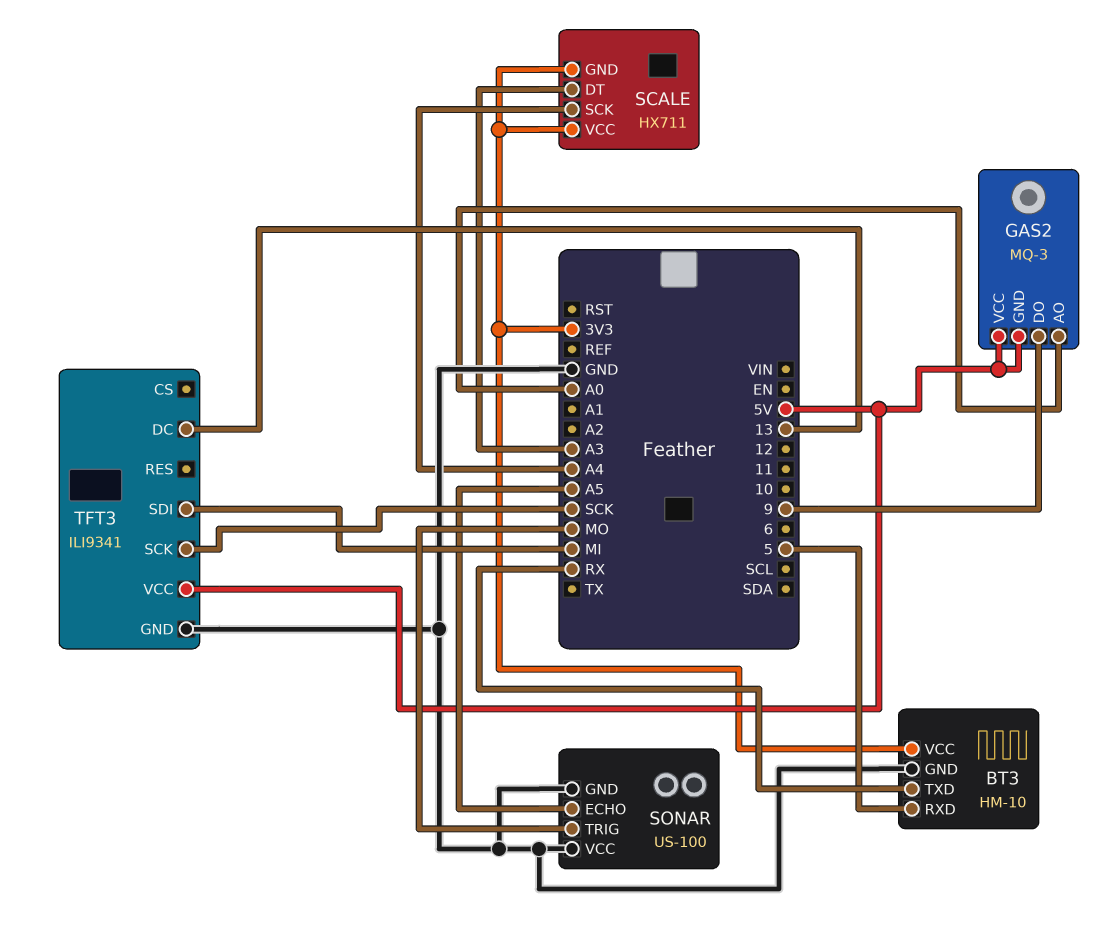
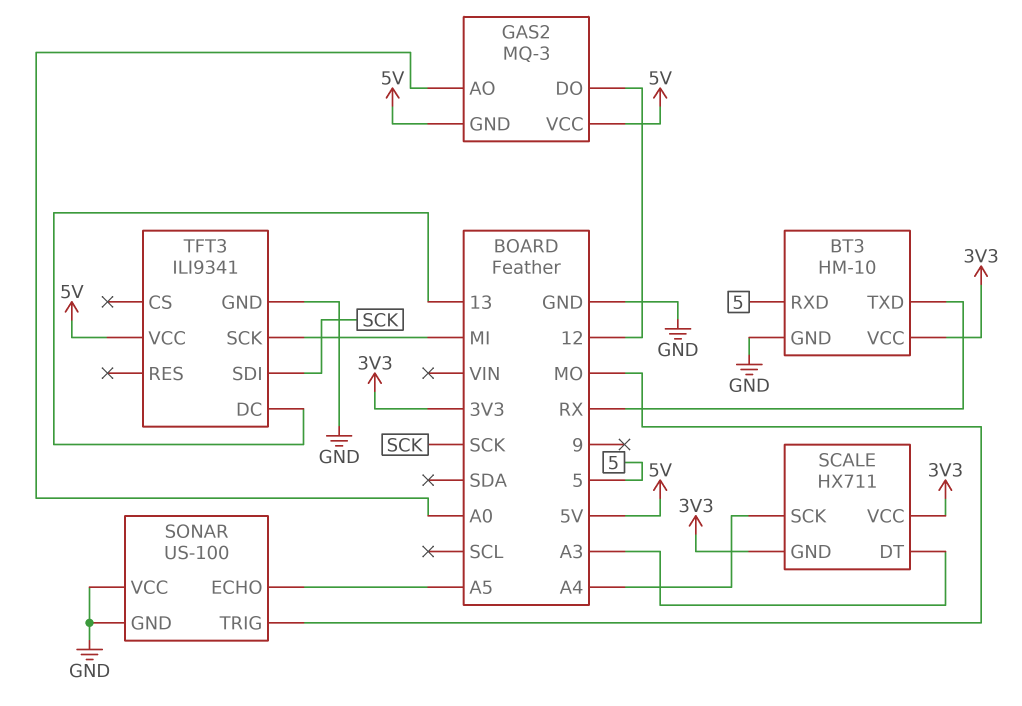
GAS2 pin DO: 9 -> 12
TFT3 pin SCK: SCK -> MI
TFT3 pin SDI: MI -> SCK

